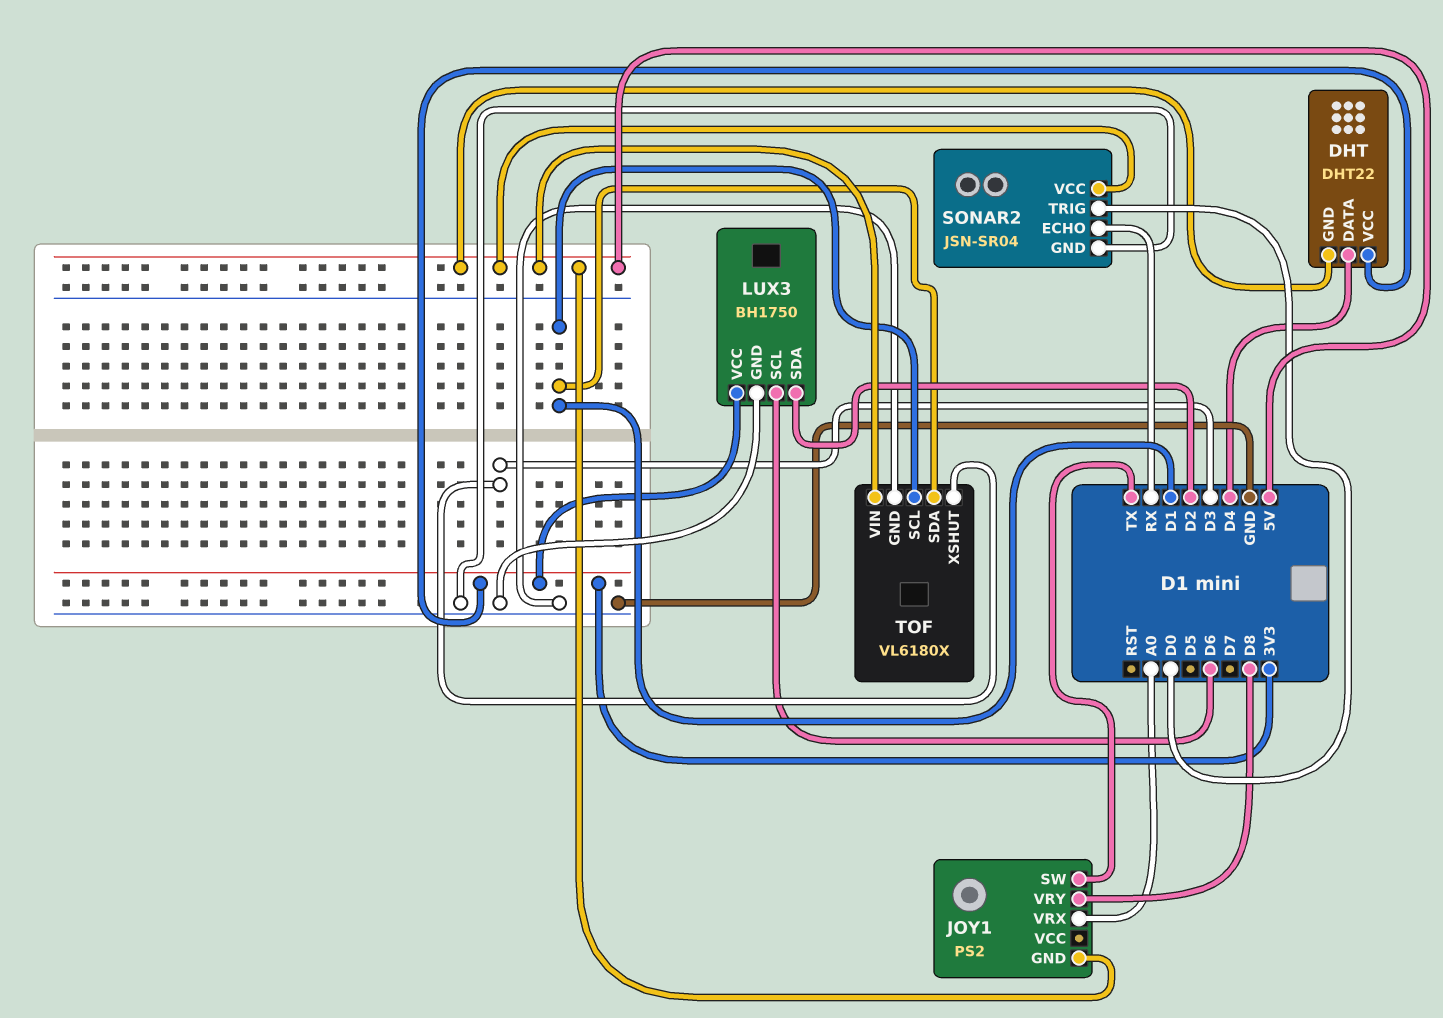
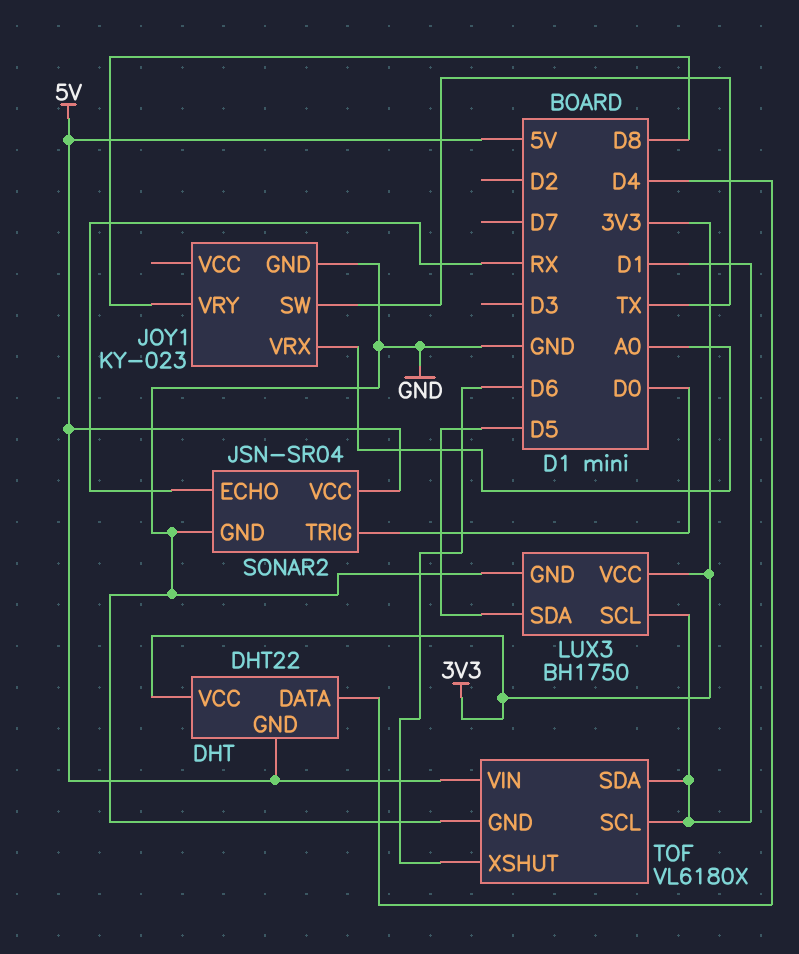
JOY1: PS2 -> KY-023
JOY1 pin GND: 5V -> GND
LUX3 pin SCL: D6 -> D1
LUX3 pin SDA: D2 -> D5
TOF pin XSHUT: D3 -> D6

